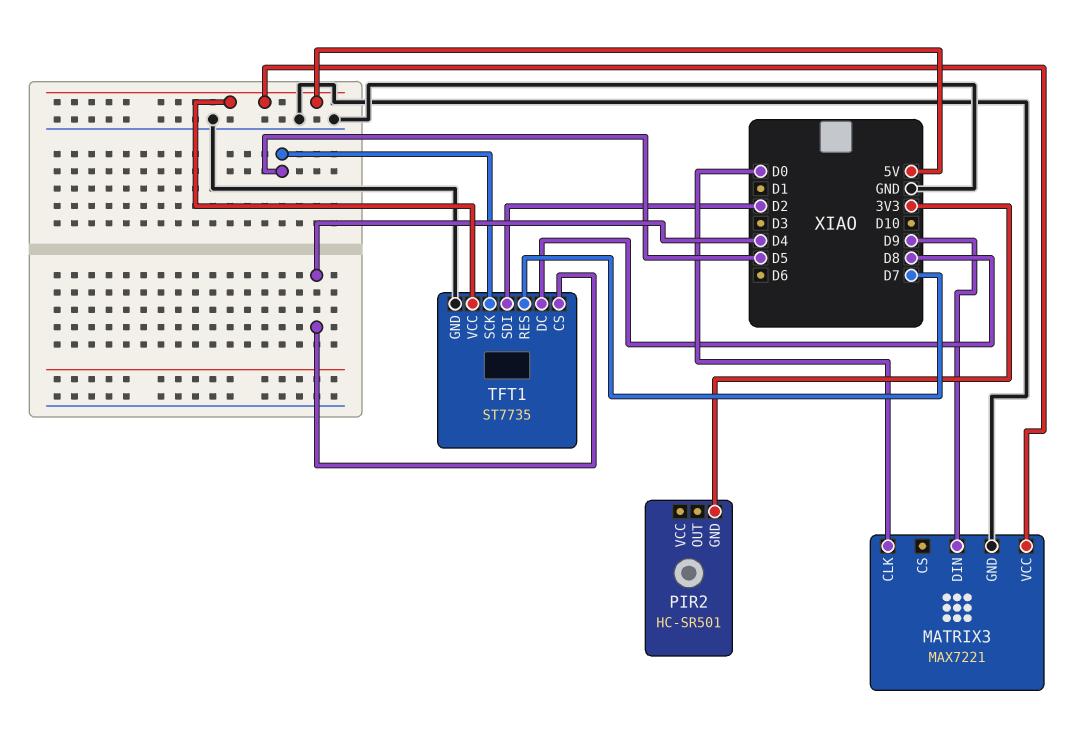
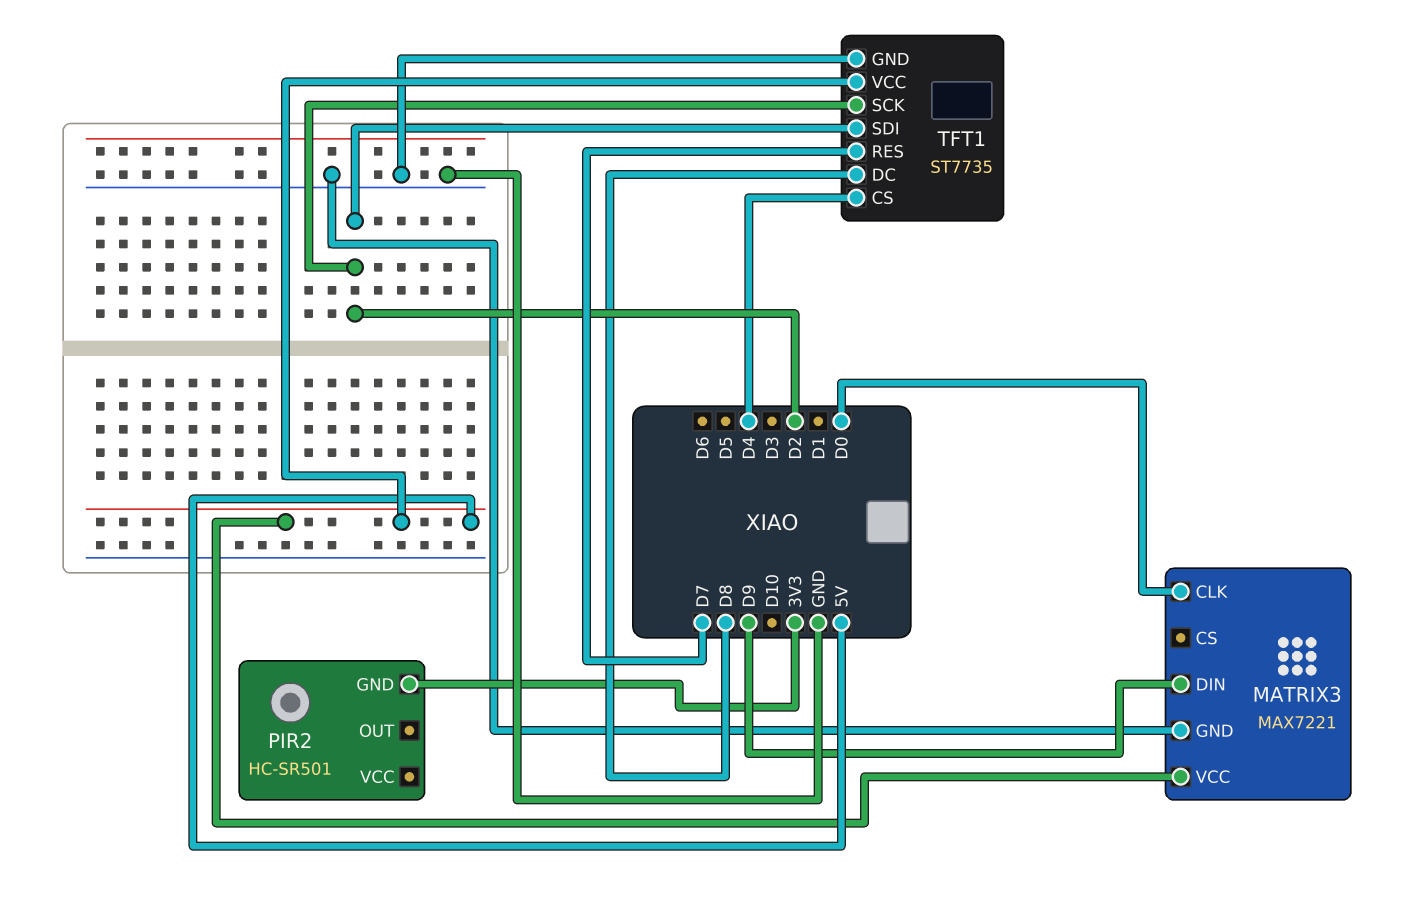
TFT1 pin SCK: D5 -> D2

